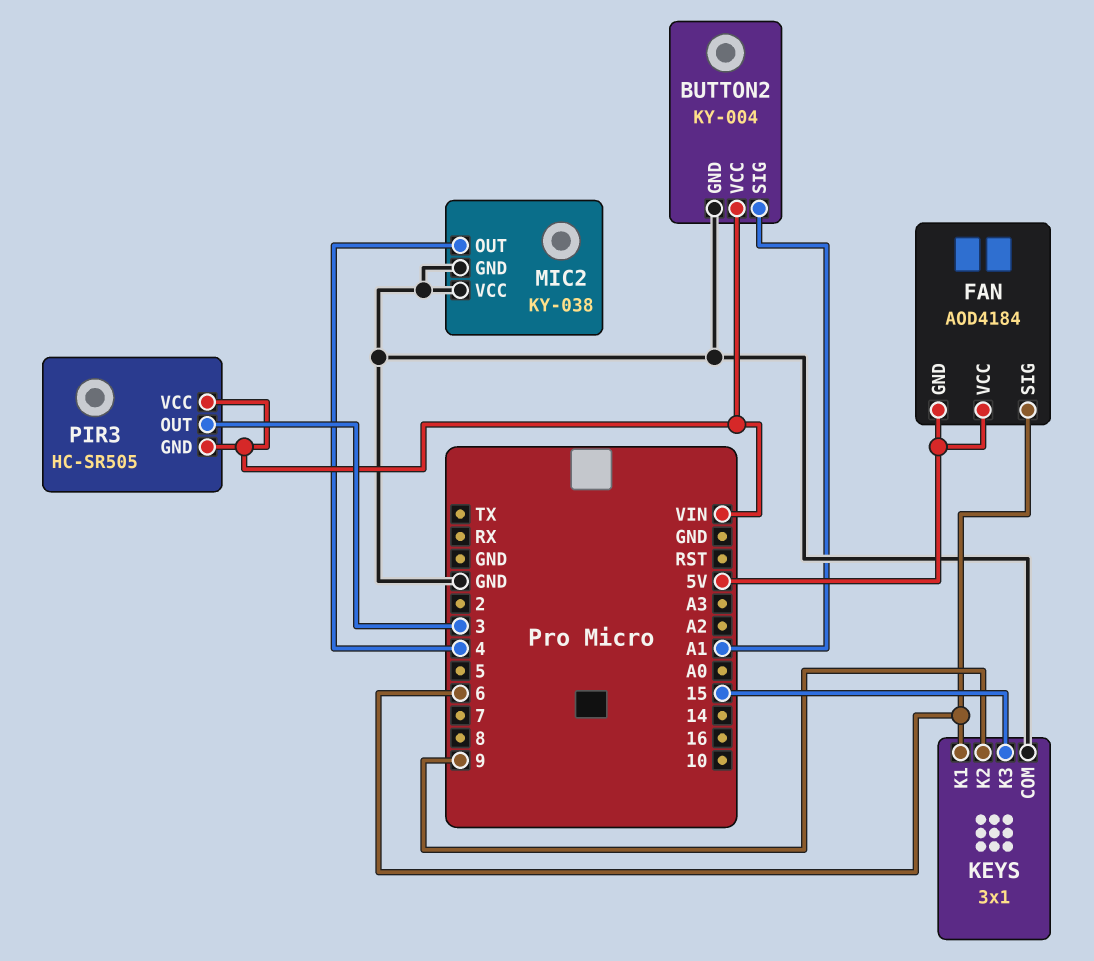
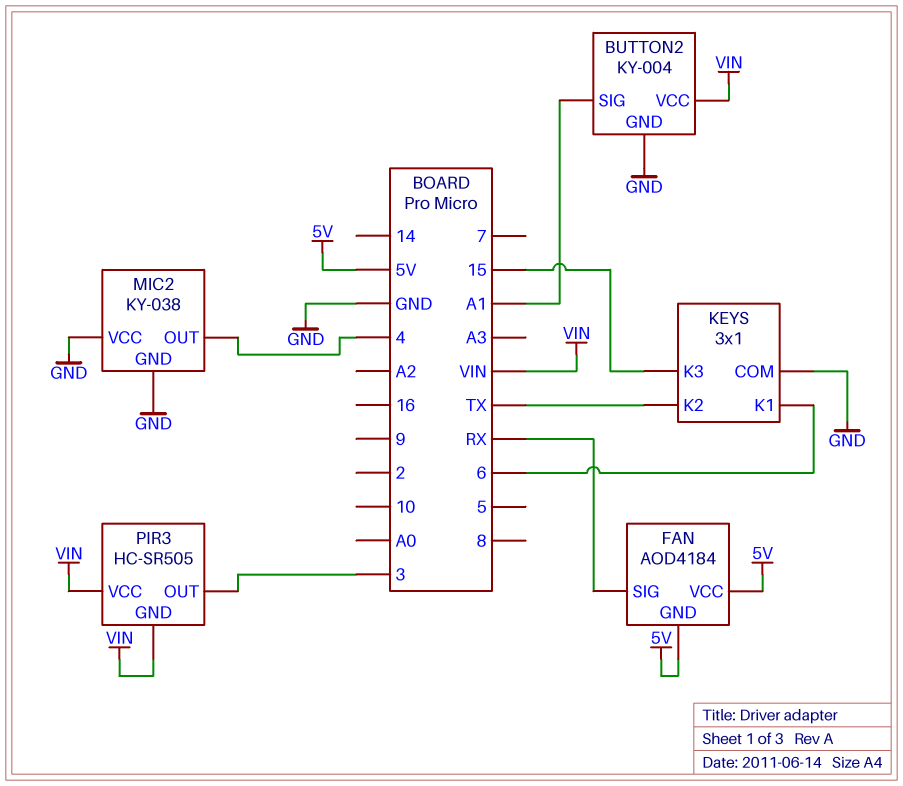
FAN pin SIG: 6 -> RX
KEYS pin K2: 9 -> TX

